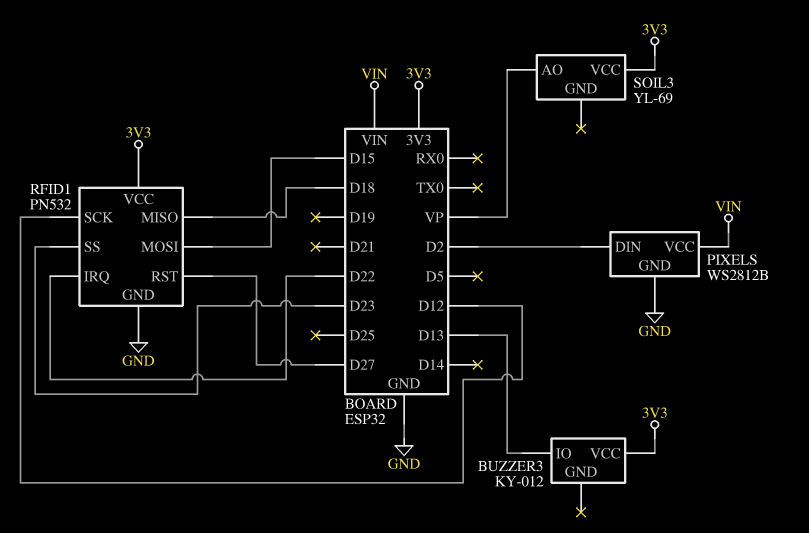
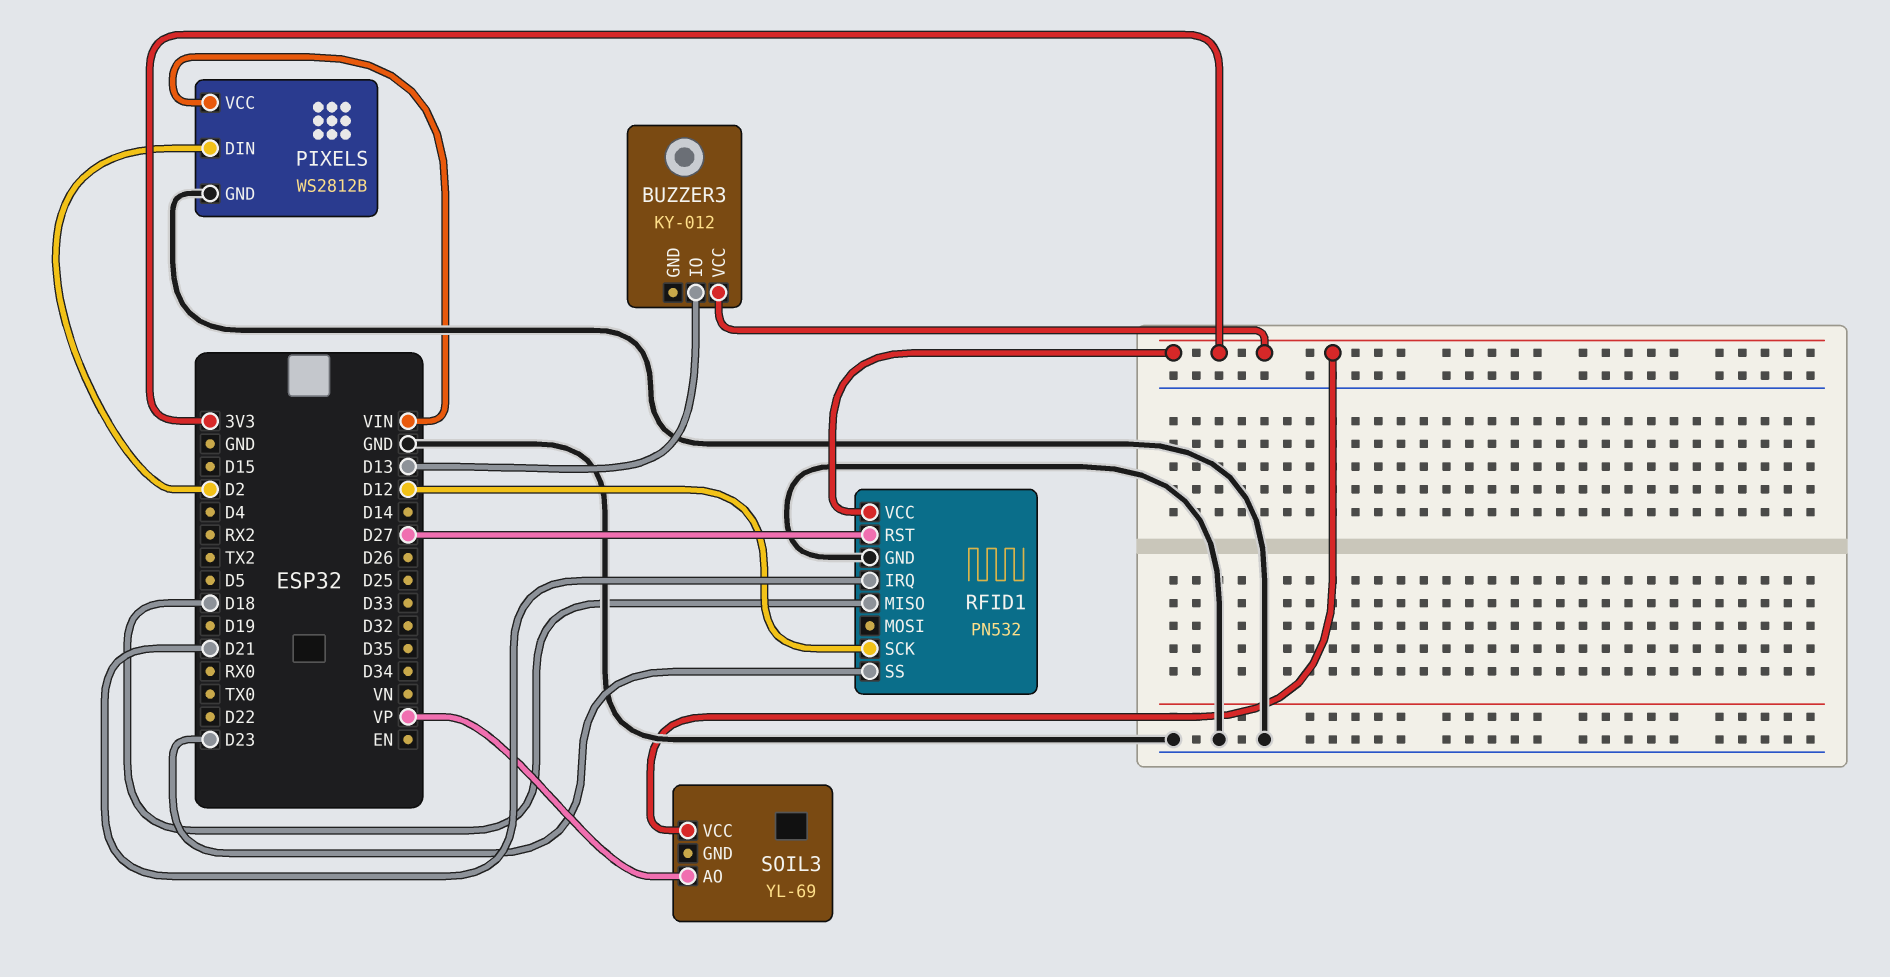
RFID1 pin IRQ: D22 -> D21
RFID1 pin MOSI: D15 -> none

